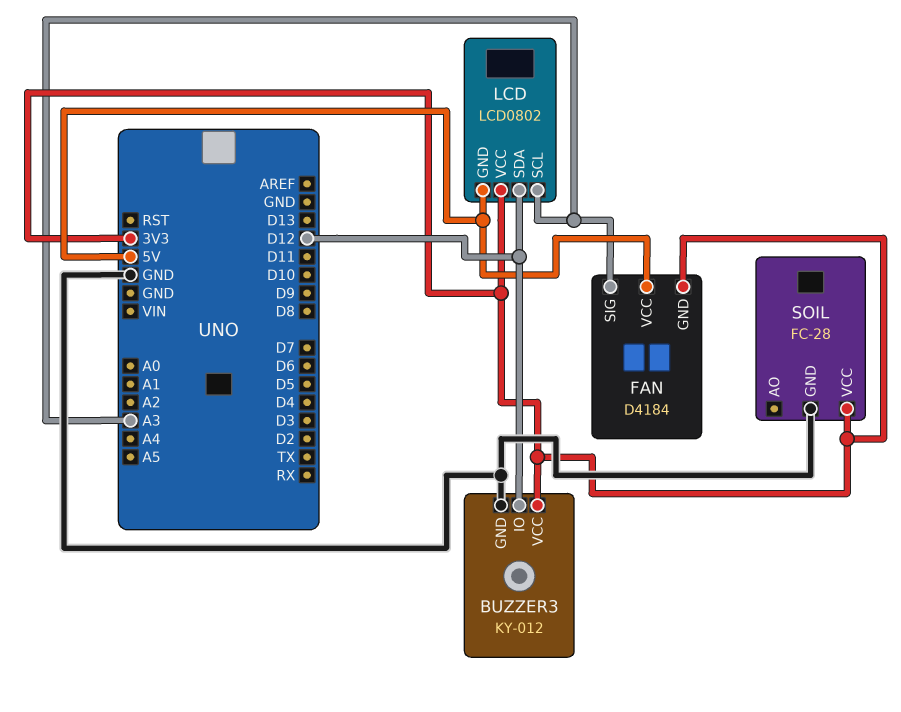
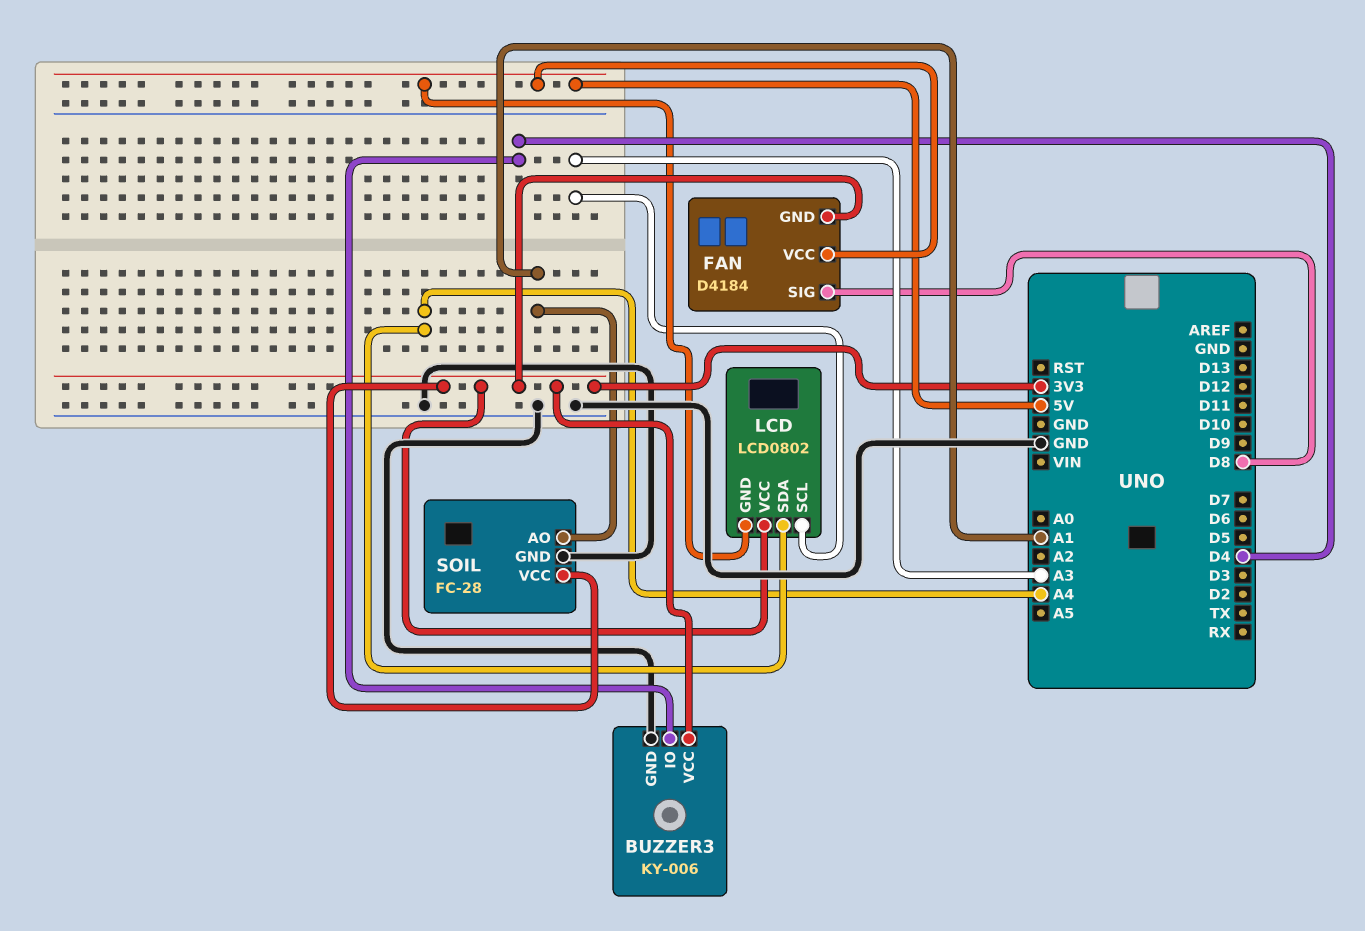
BUZZER3: KY-012 -> KY-006
BUZZER3 pin IO: D12 -> D4
FAN pin SIG: A3 -> D8
LCD pin SDA: D12 -> A4
SOIL pin AO: none -> A1

